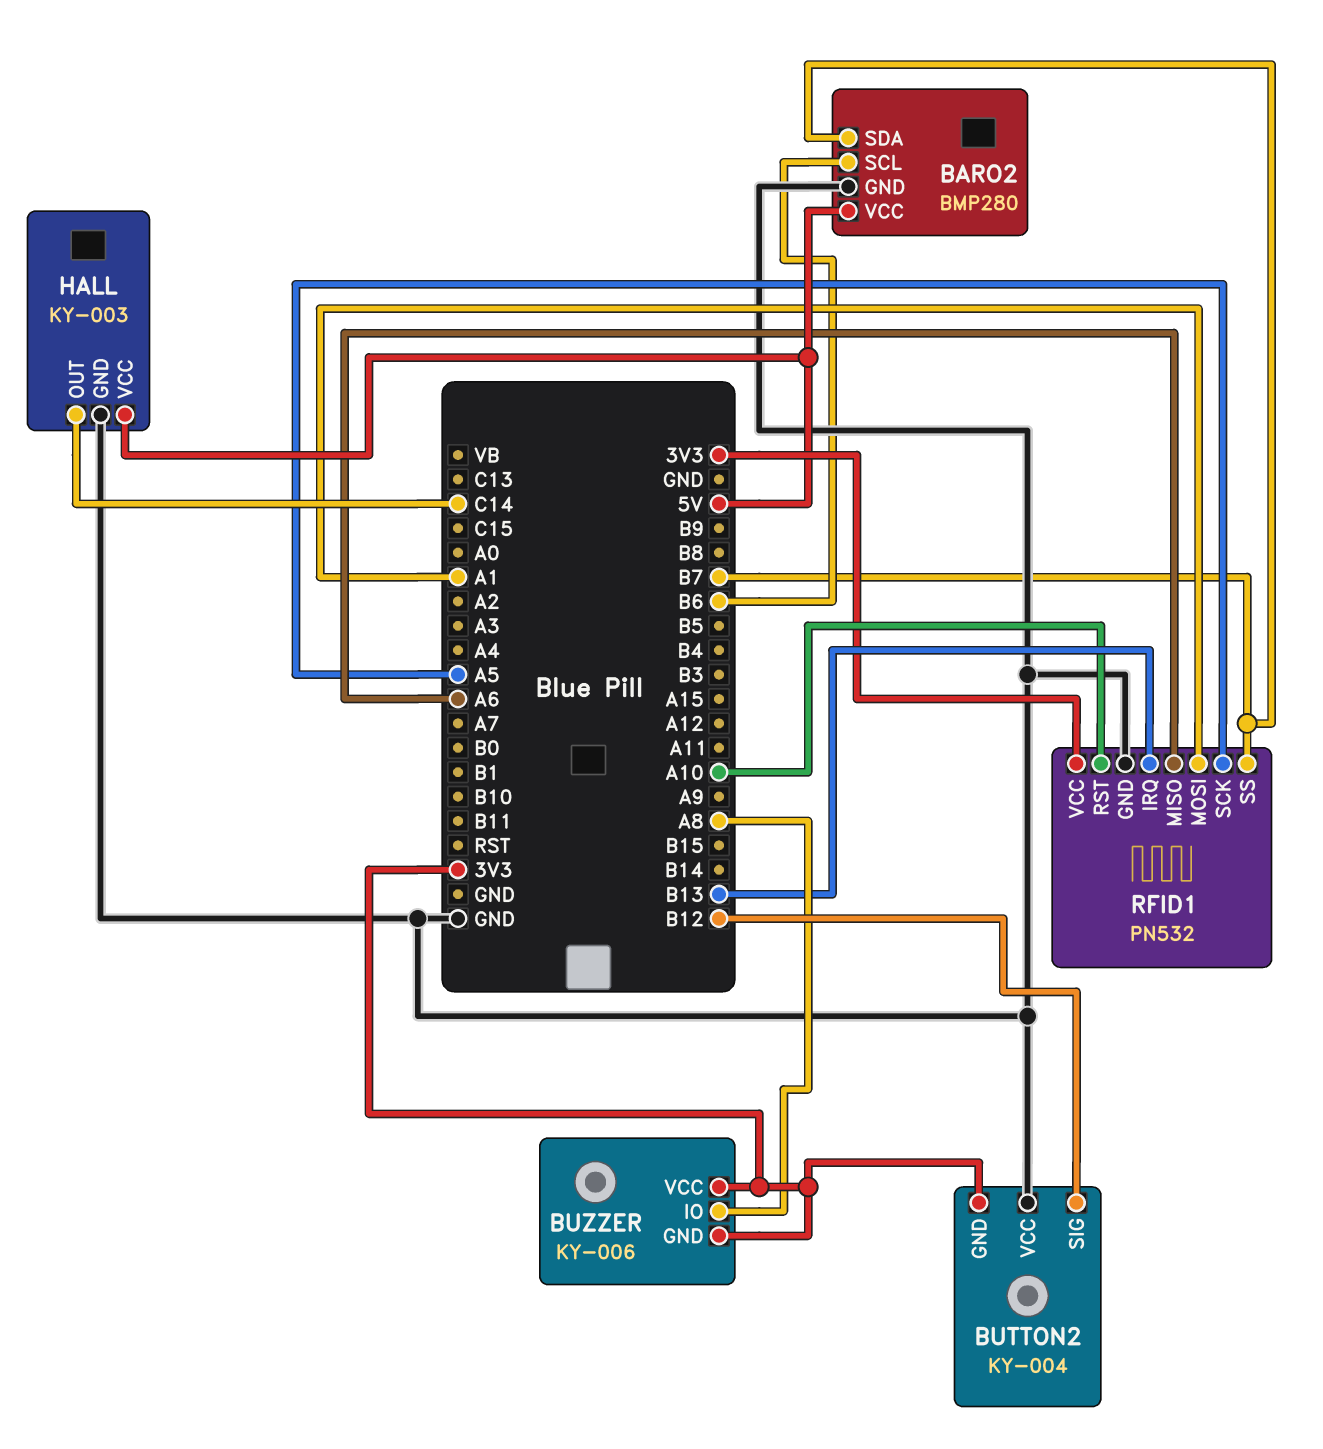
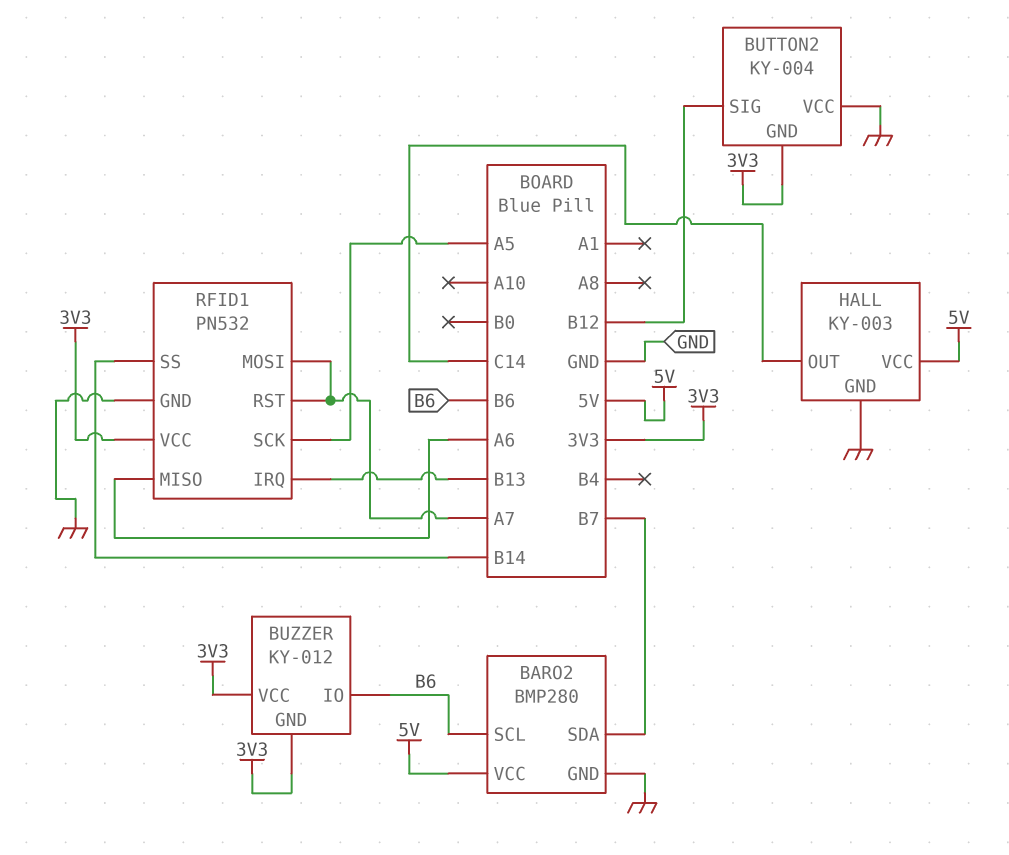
BUZZER: KY-006 -> KY-012
BUZZER pin IO: A8 -> B6
RFID1 pin MOSI: A1 -> A7
RFID1 pin RST: A10 -> A7
RFID1 pin SS: B7 -> B14

